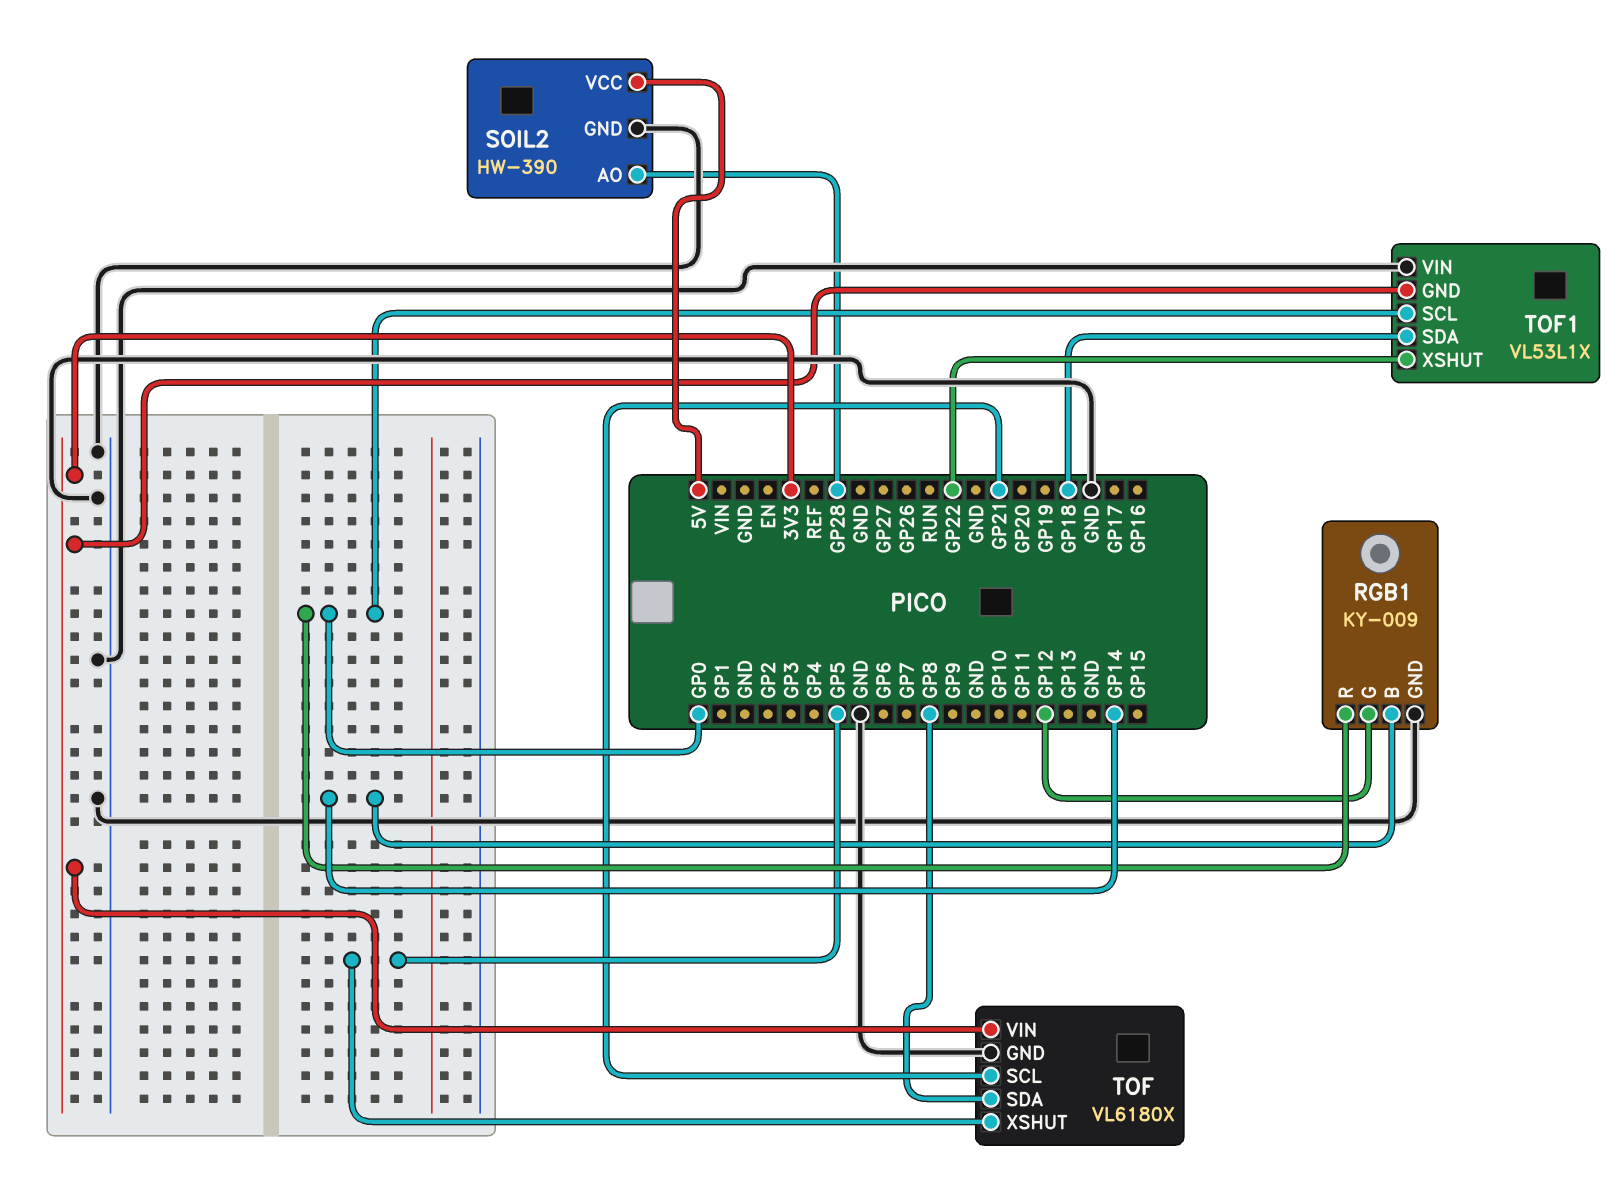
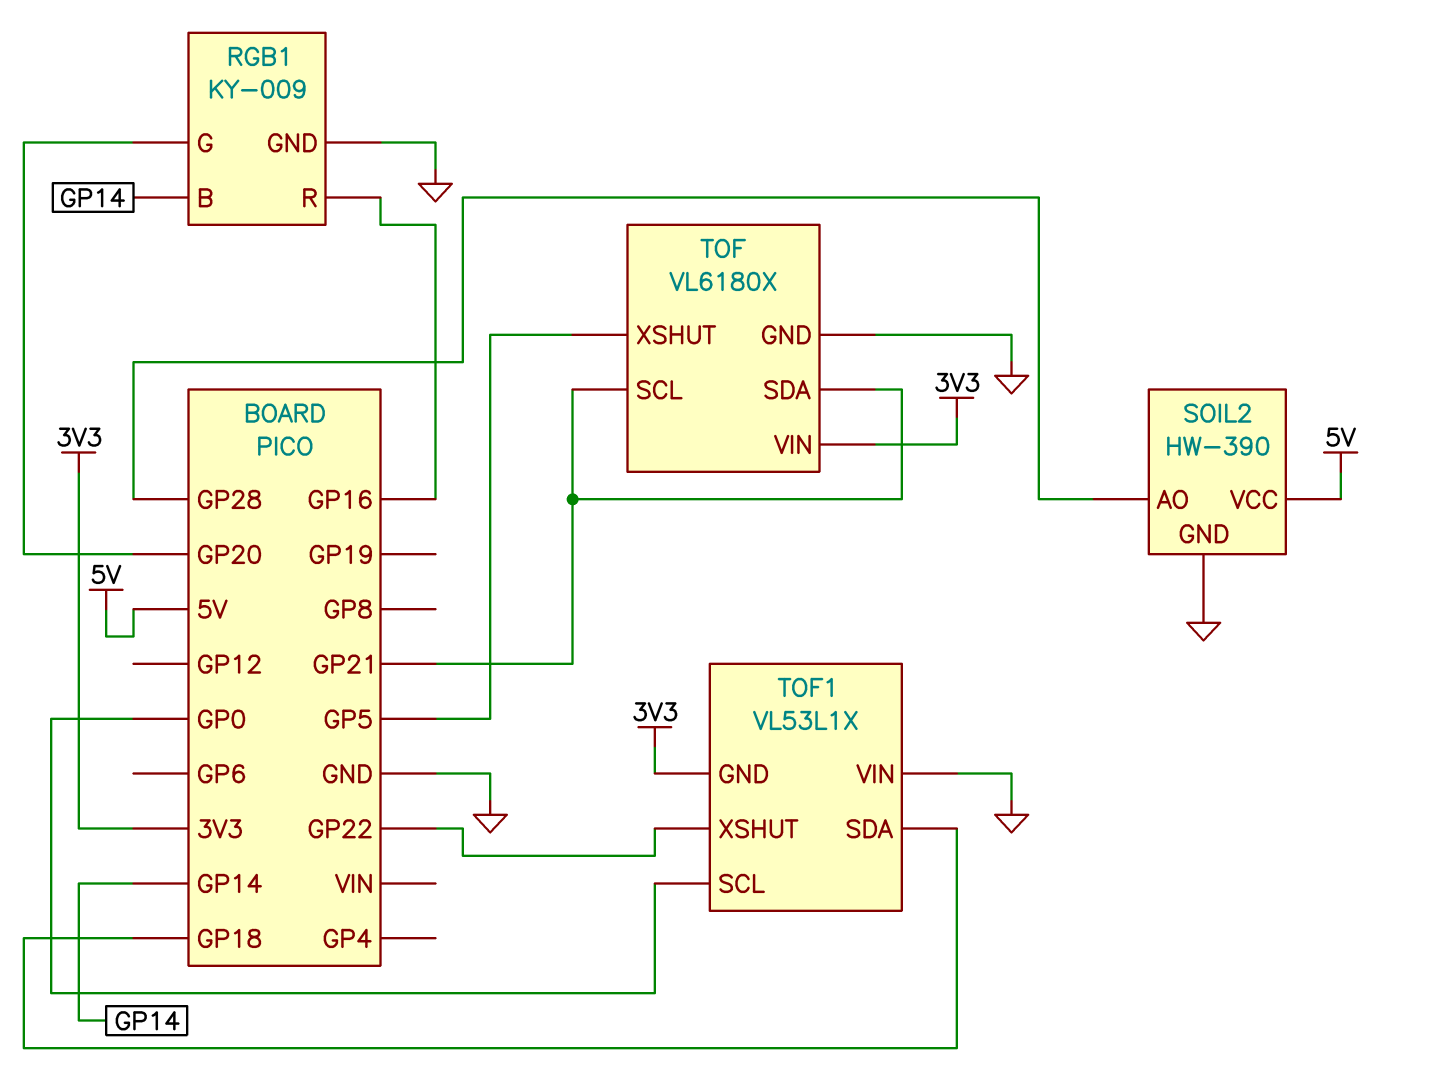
RGB1 pin G: GP12 -> GP20
RGB1 pin R: GP0 -> GP16
TOF pin SDA: GP8 -> GP21

